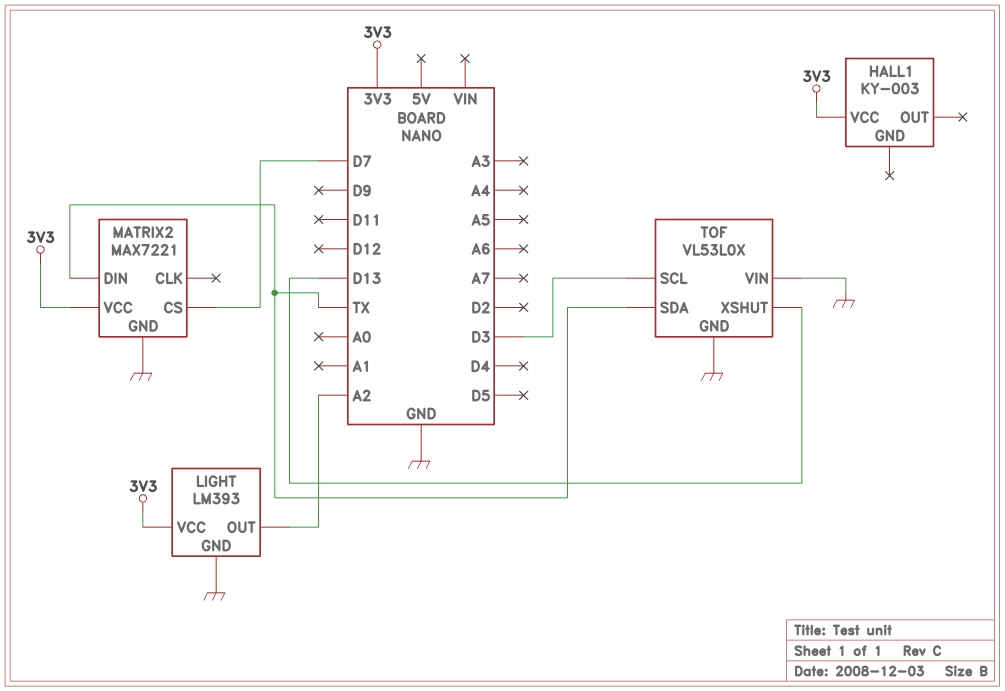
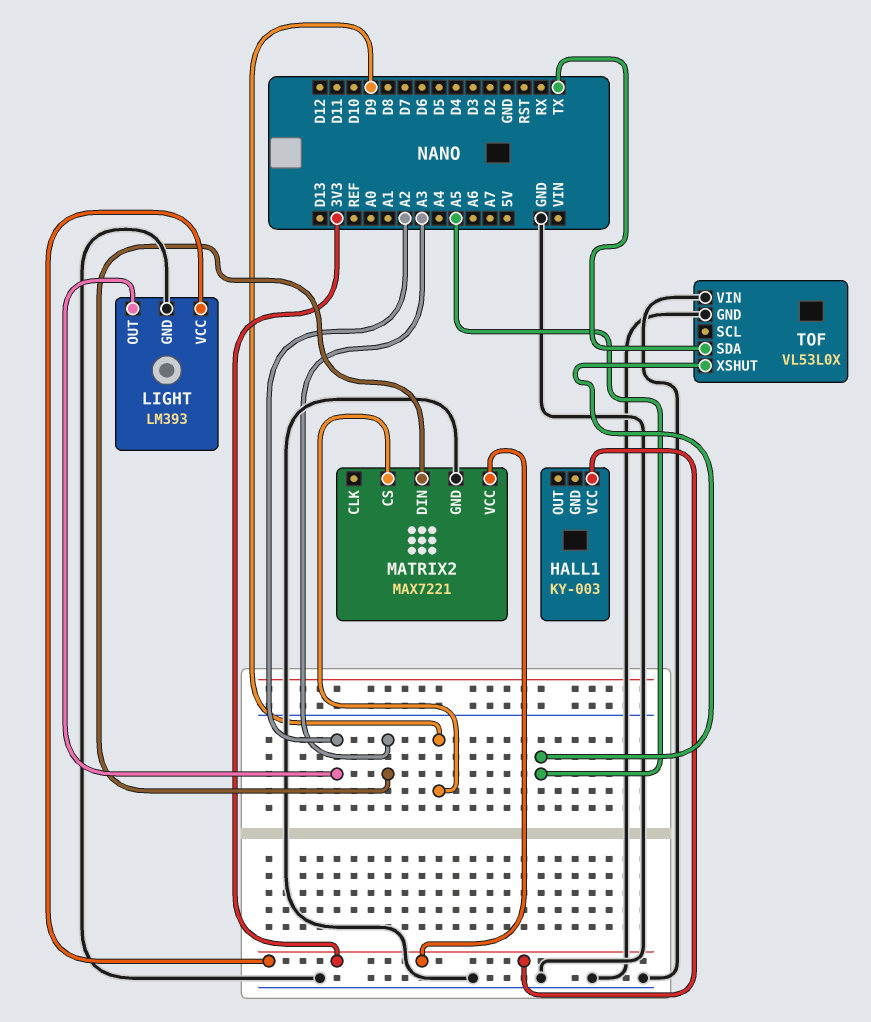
MATRIX2 pin CS: D7 -> D9
MATRIX2 pin DIN: TX -> A3
TOF pin SCL: D3 -> none
TOF pin XSHUT: D13 -> A5

